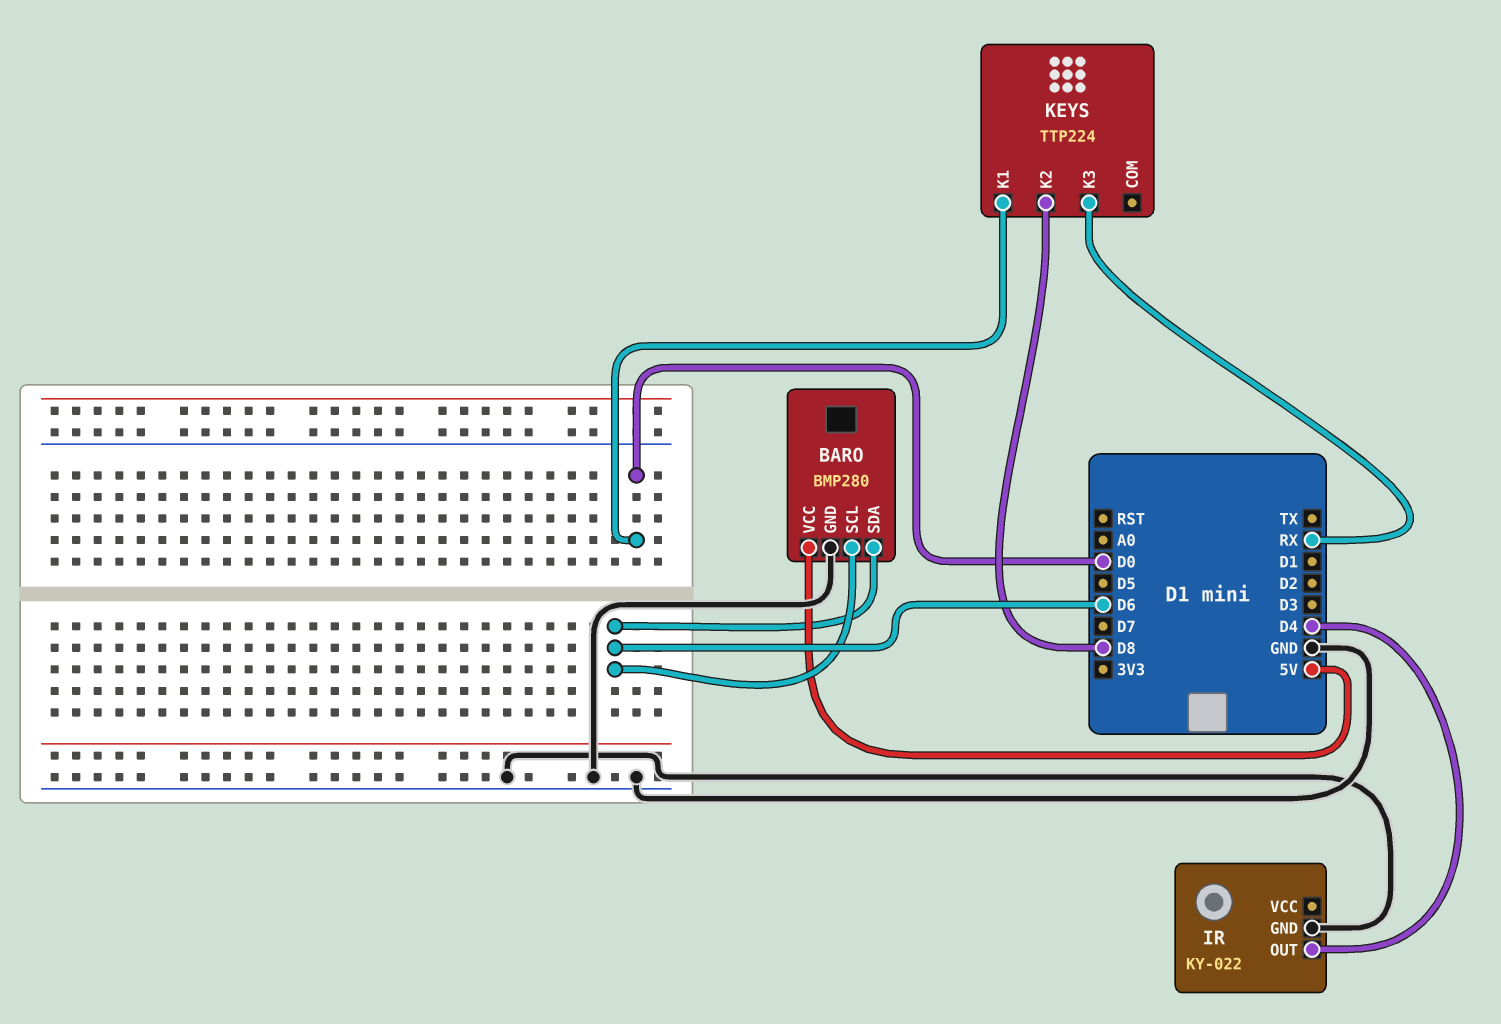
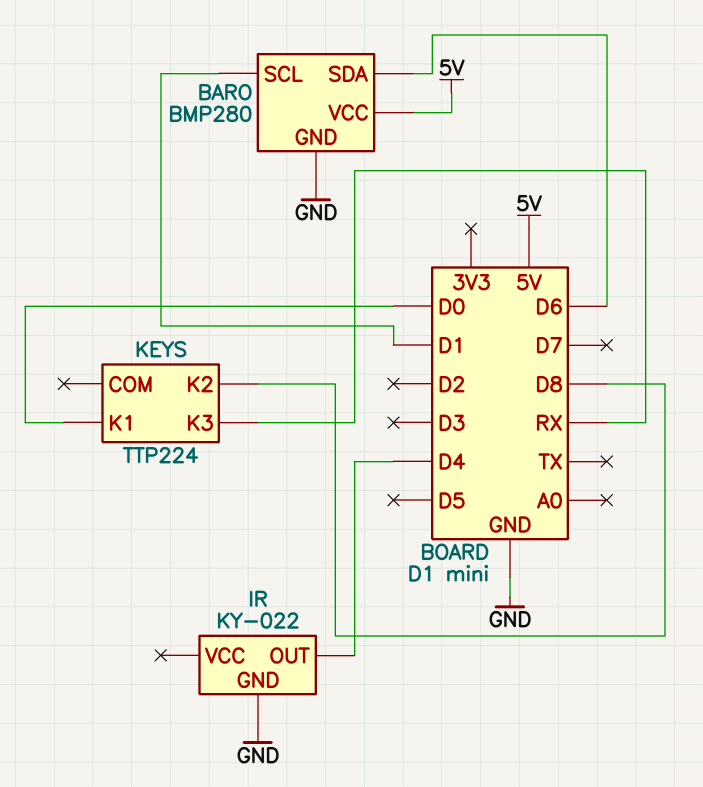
BARO pin SCL: D6 -> D1

